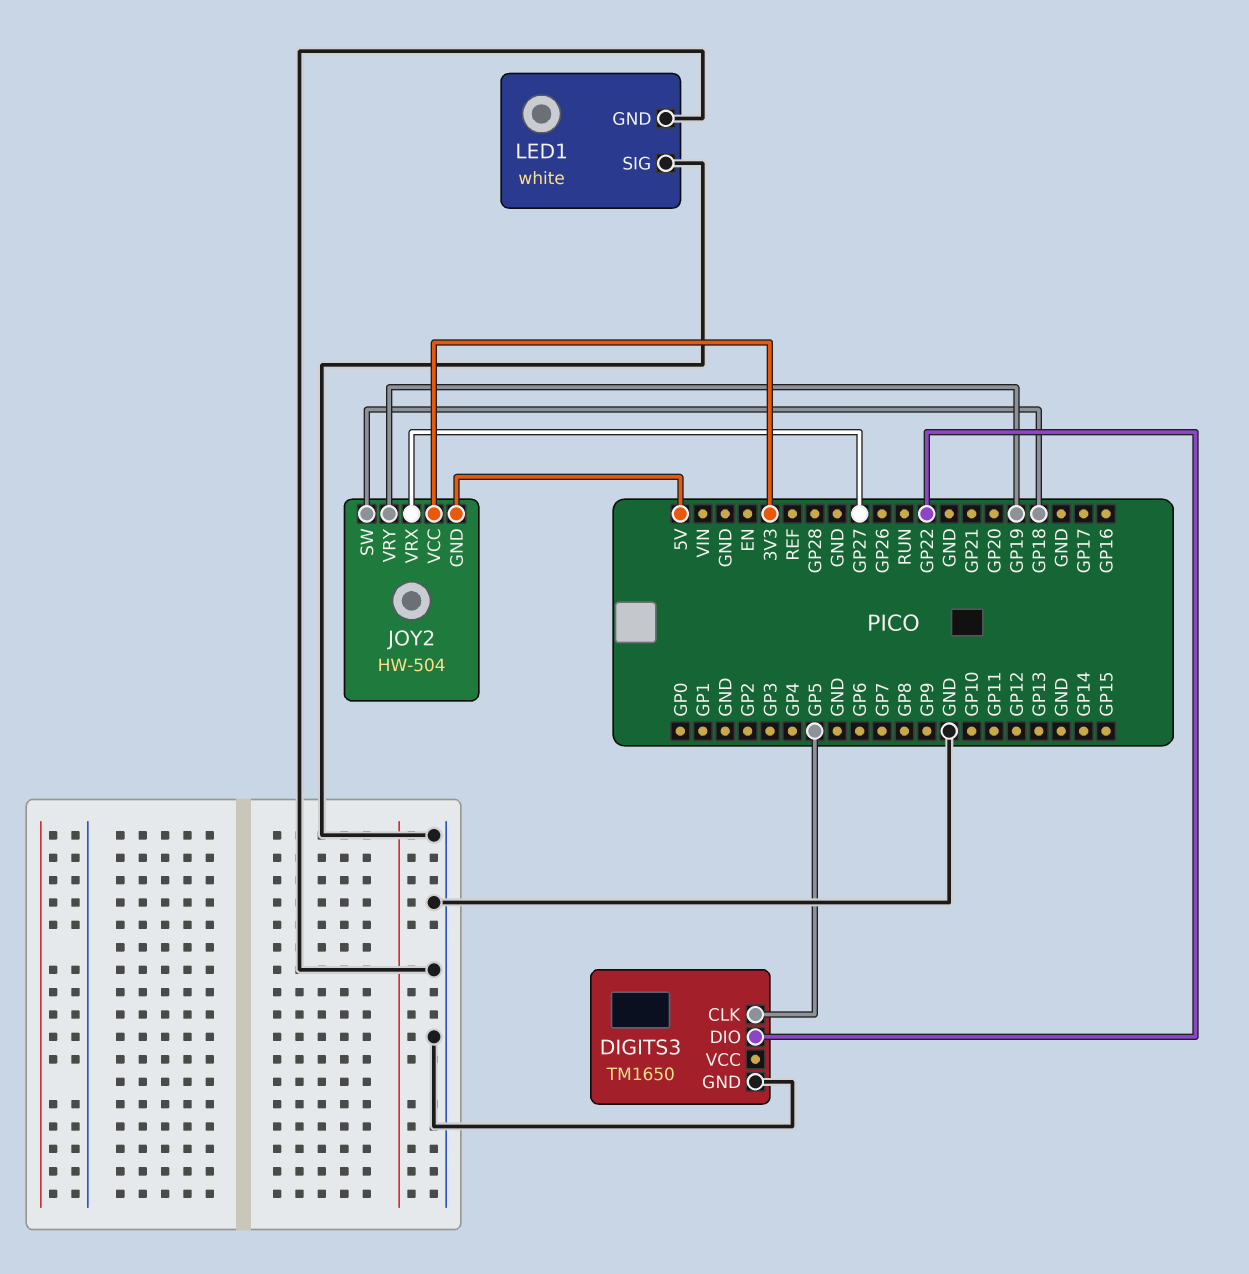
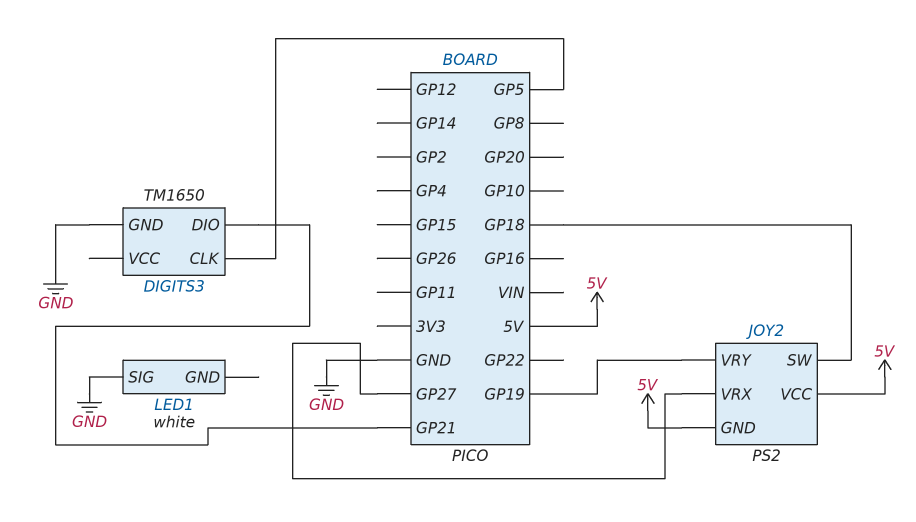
DIGITS3 pin DIO: GP22 -> GP21
JOY2: HW-504 -> PS2
JOY2 pin VCC: 3V3 -> 5V
LED1 pin GND: GND -> none

